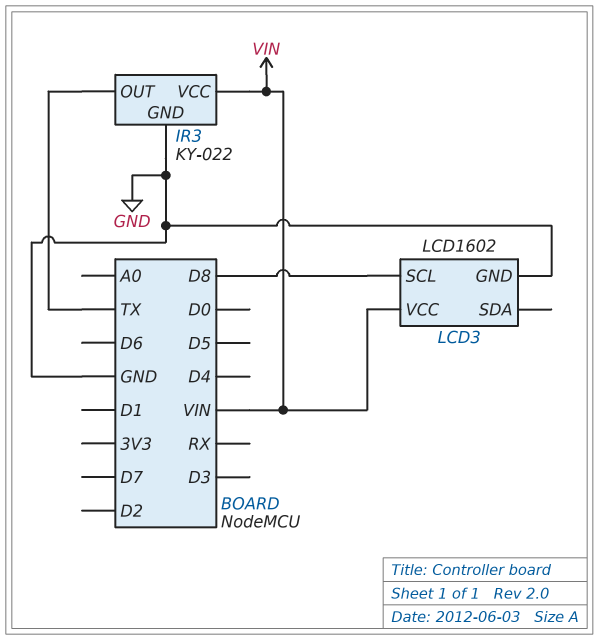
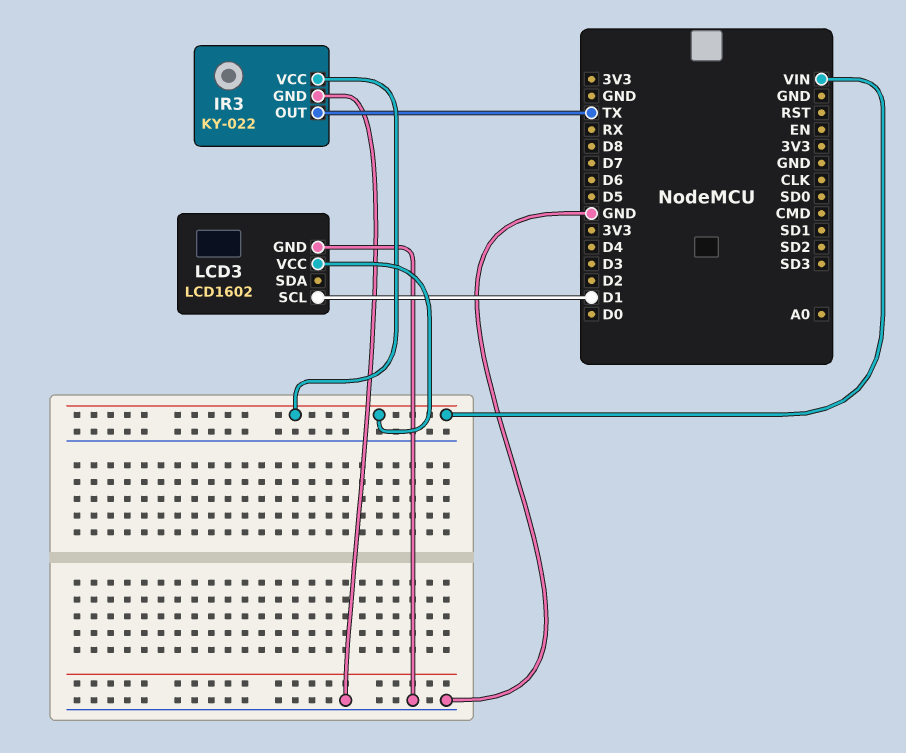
LCD3 pin SCL: D8 -> D1

